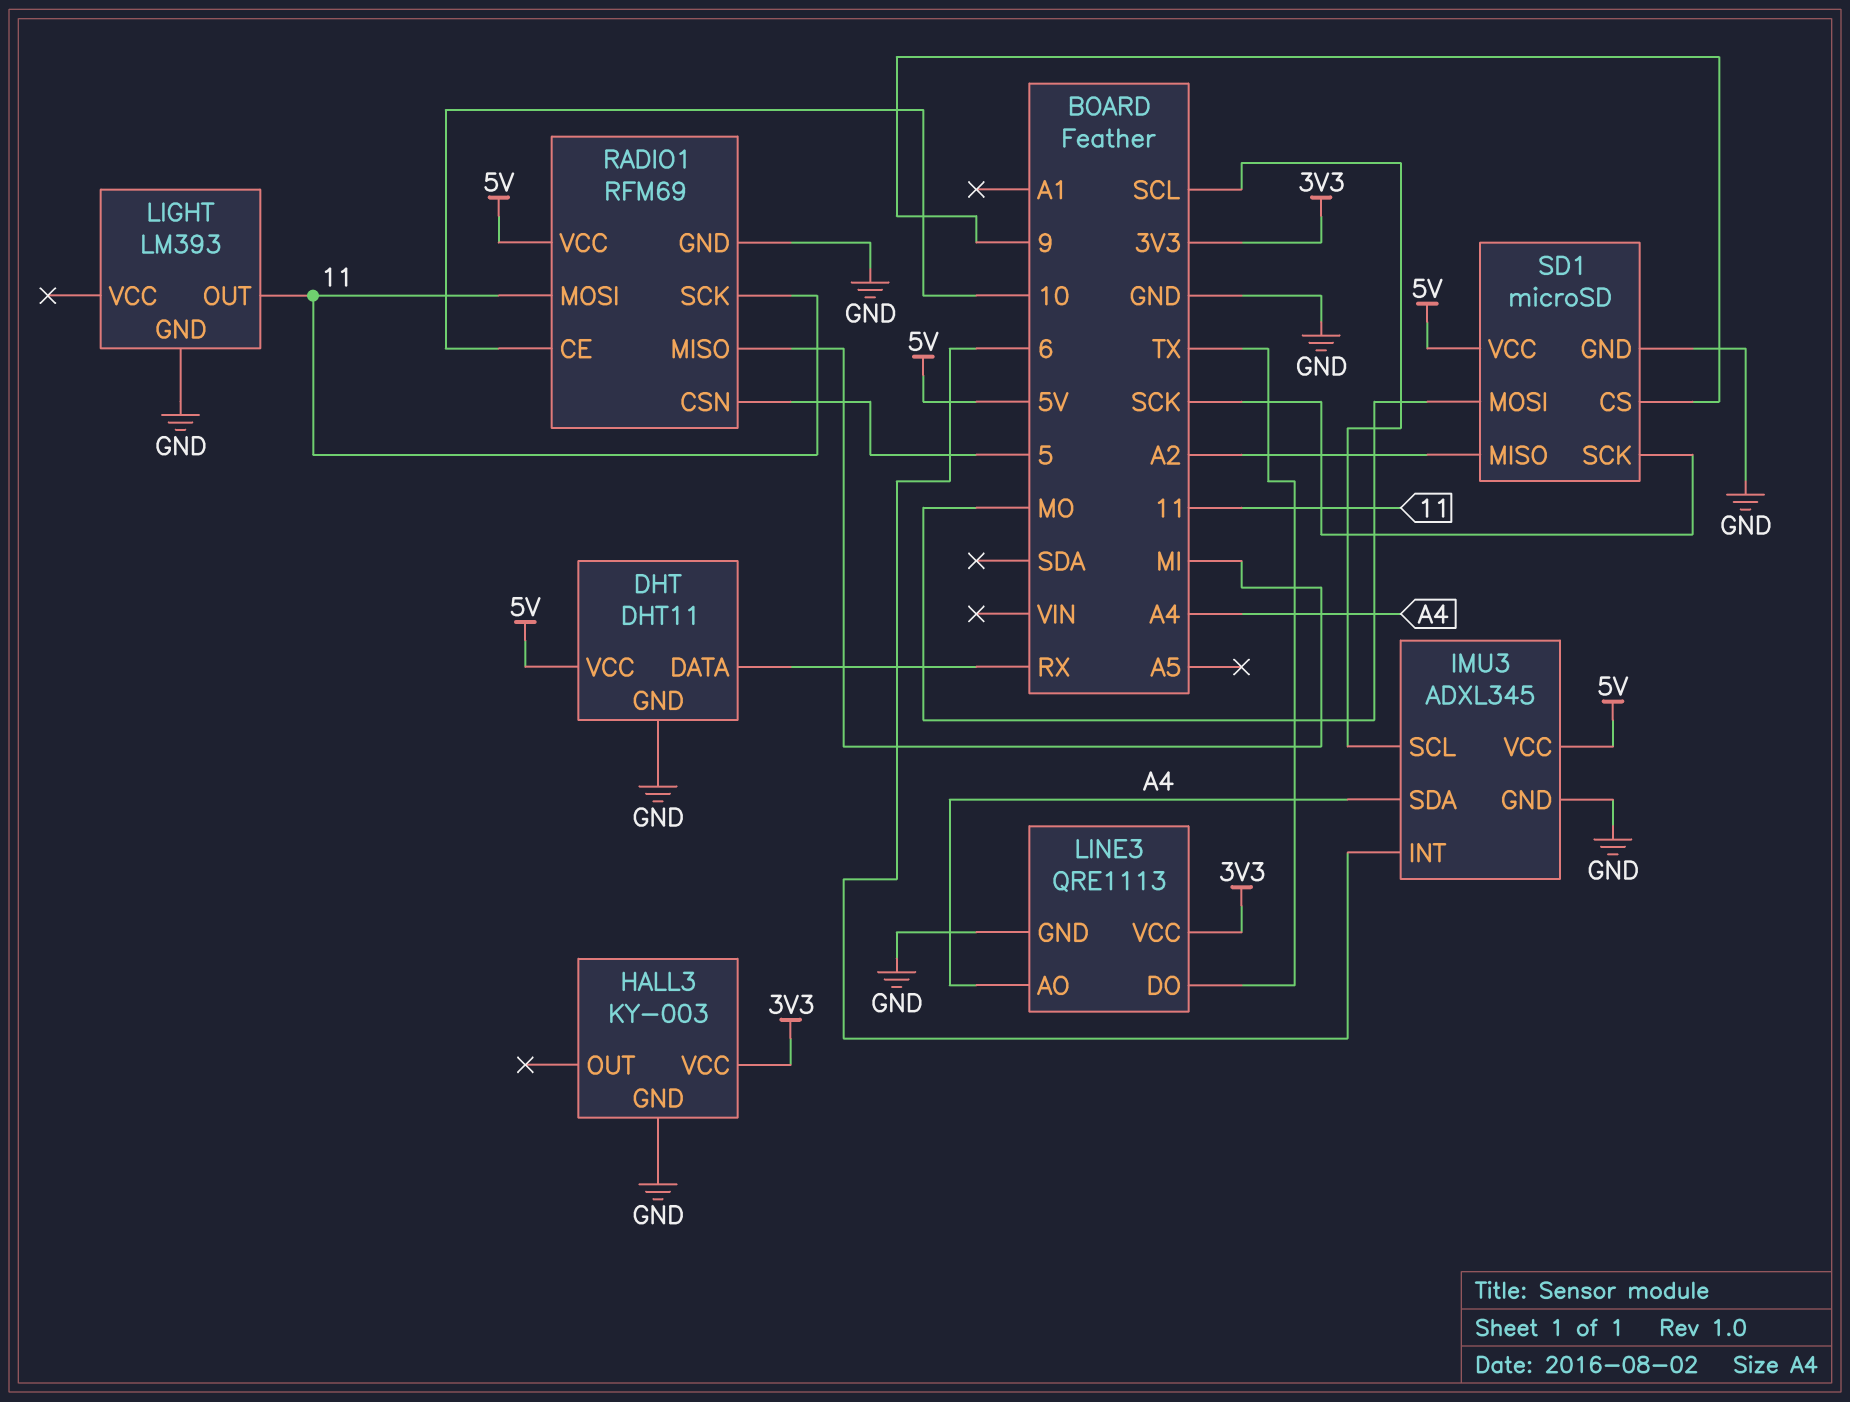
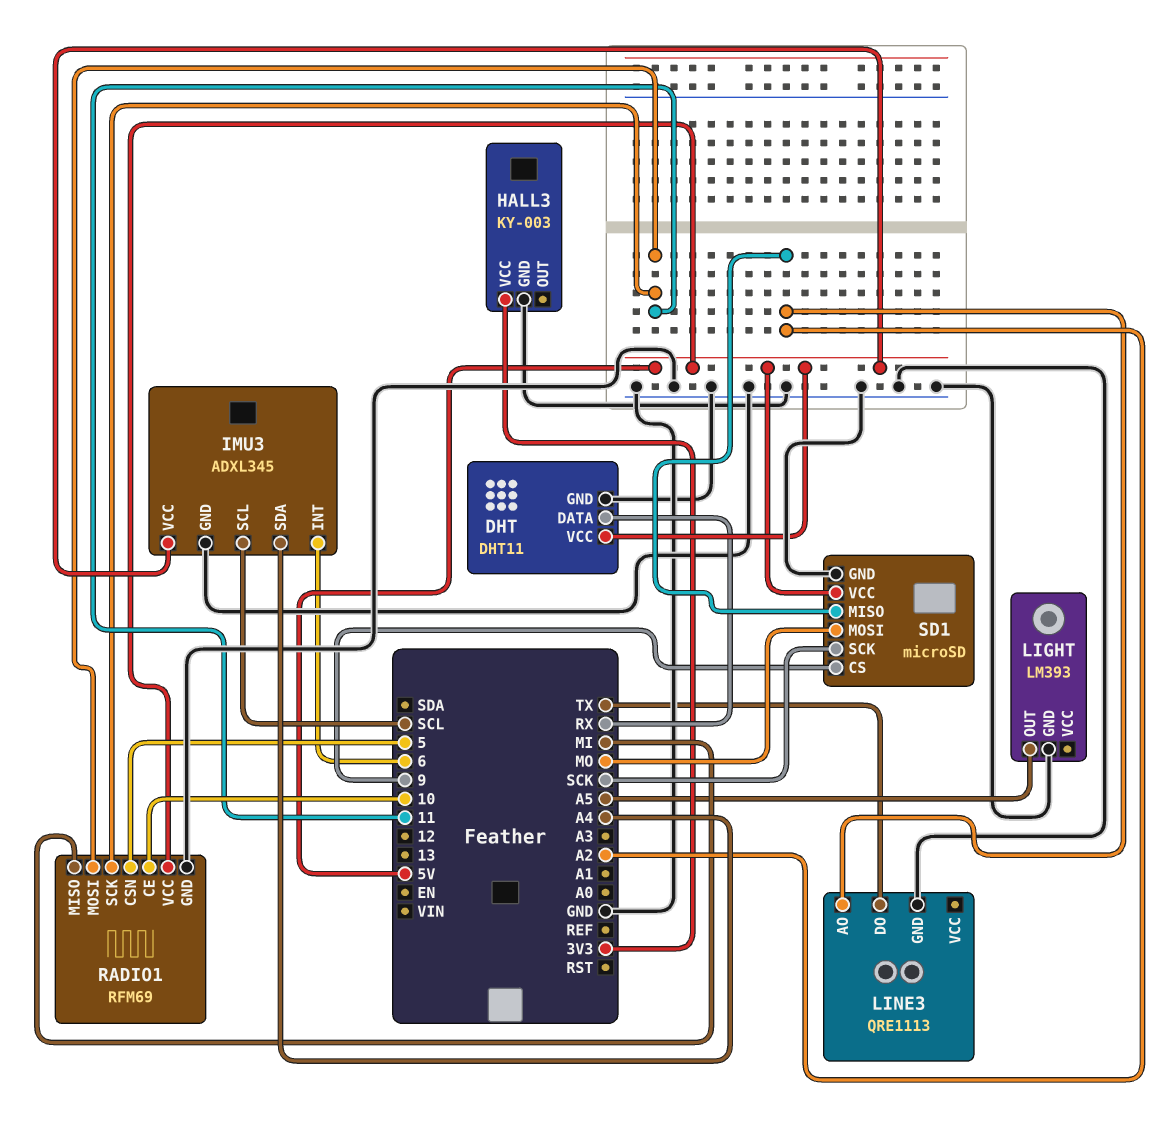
LIGHT pin OUT: 11 -> A5
LINE3 pin AO: A4 -> A2
LINE3 pin VCC: 3V3 -> none

